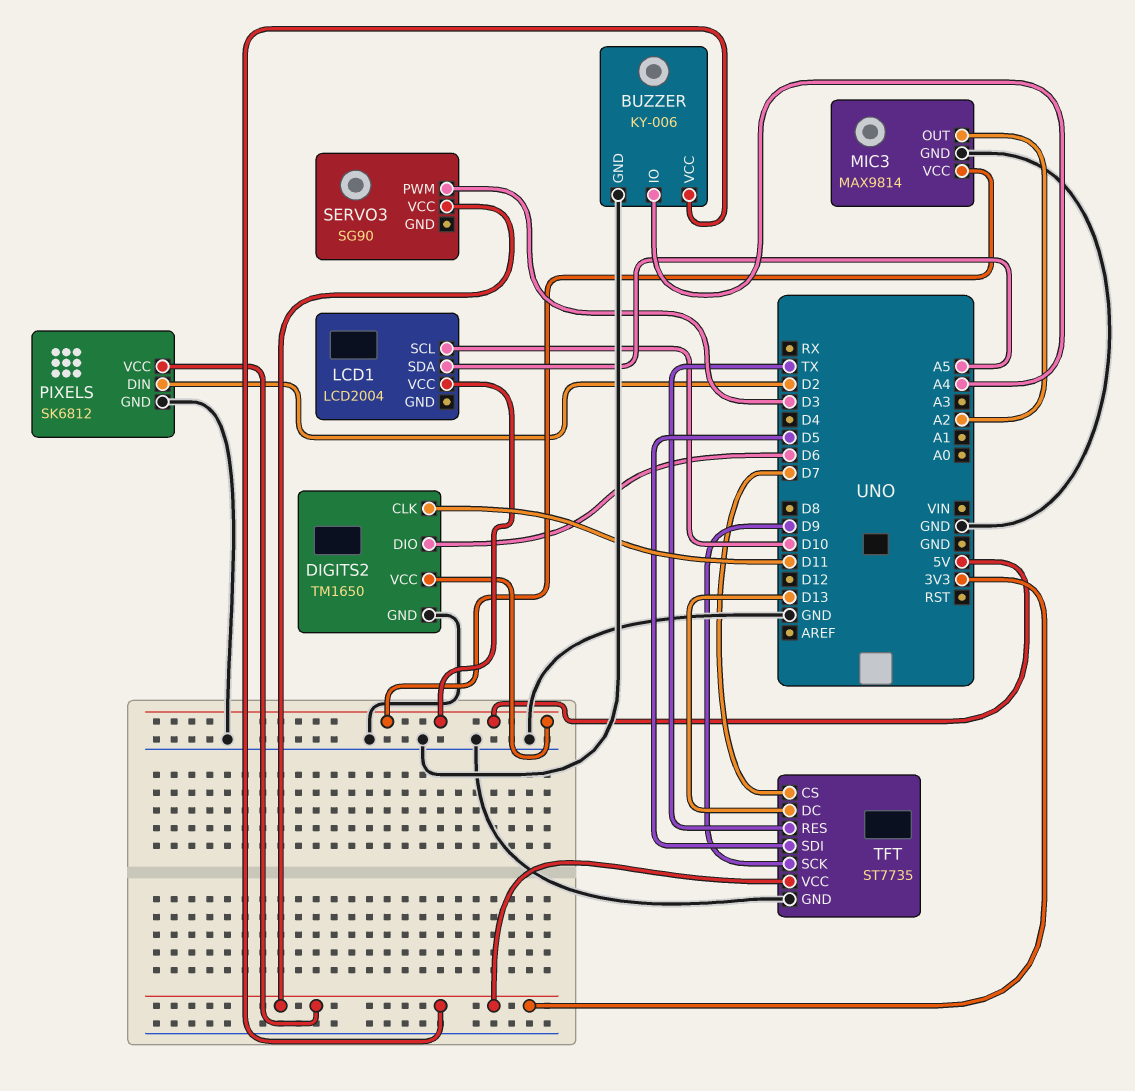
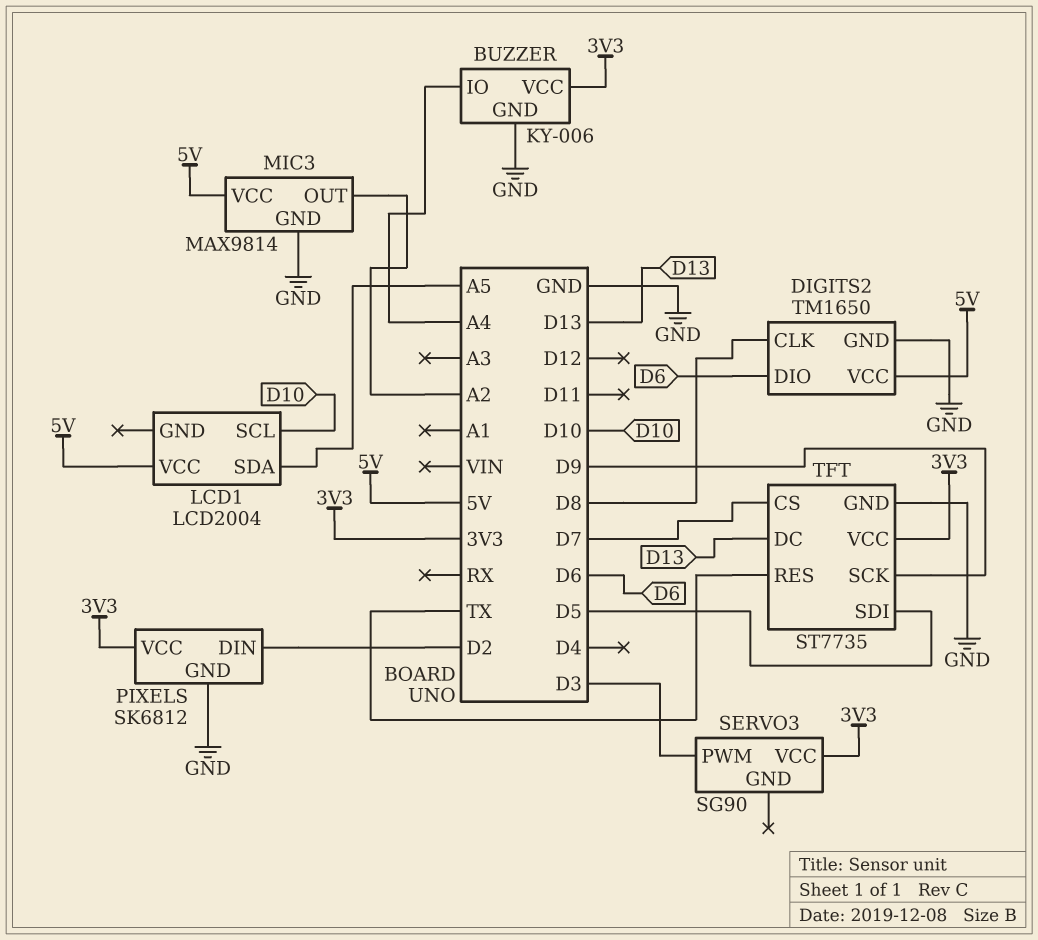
DIGITS2 pin CLK: D11 -> D8

